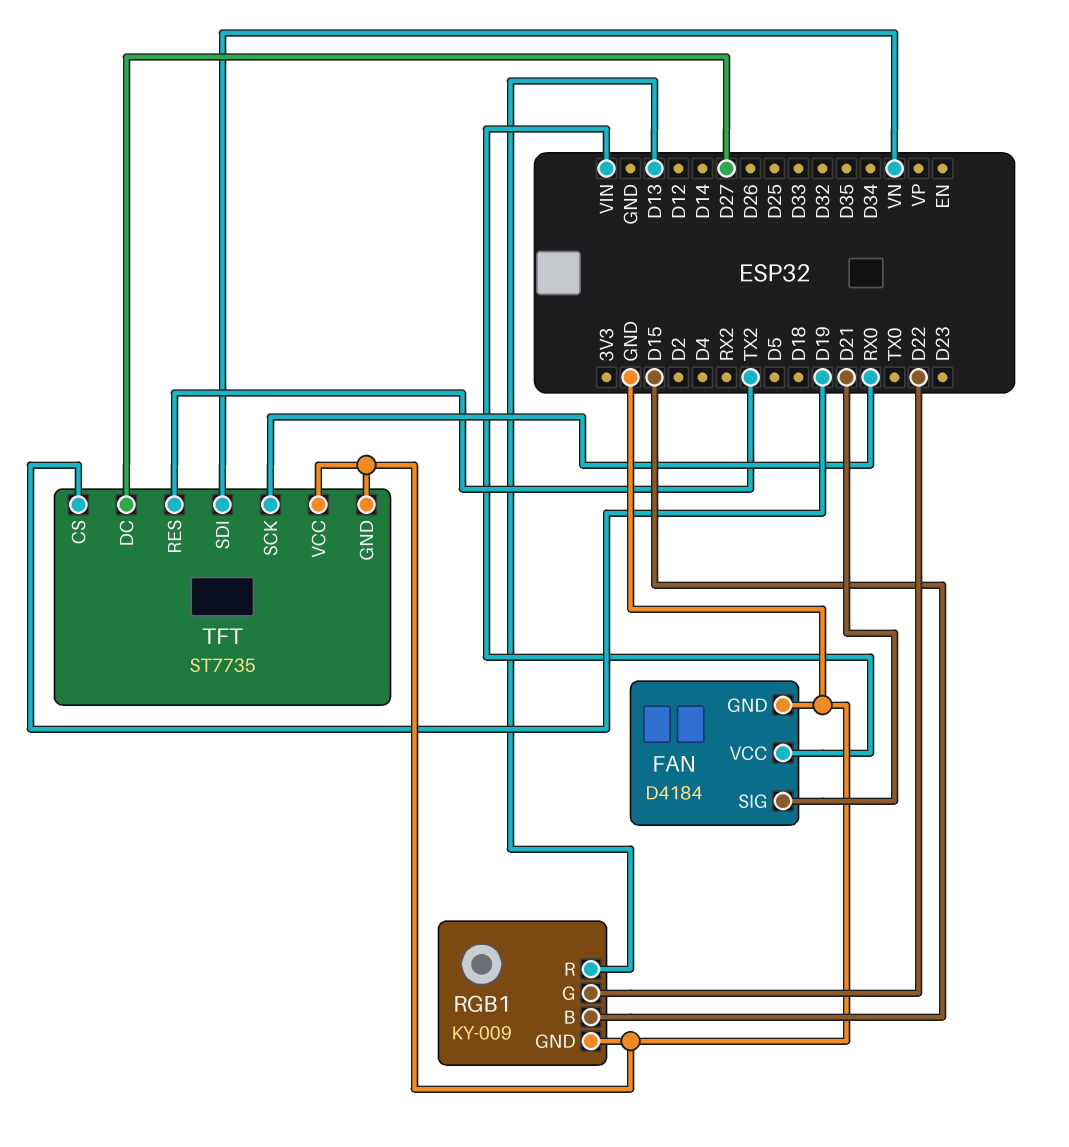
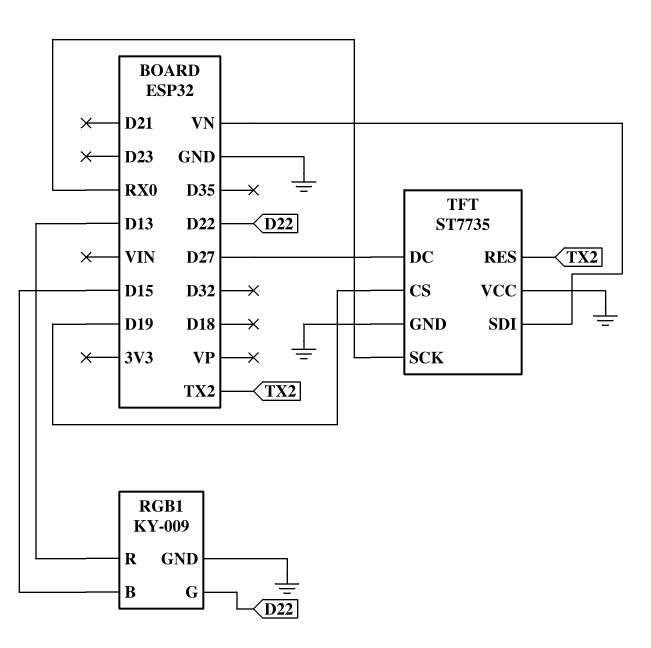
FAN: D4184 -> none
FAN pin GND: GND -> none
FAN pin SIG: D21 -> none
FAN pin VCC: VIN -> none

